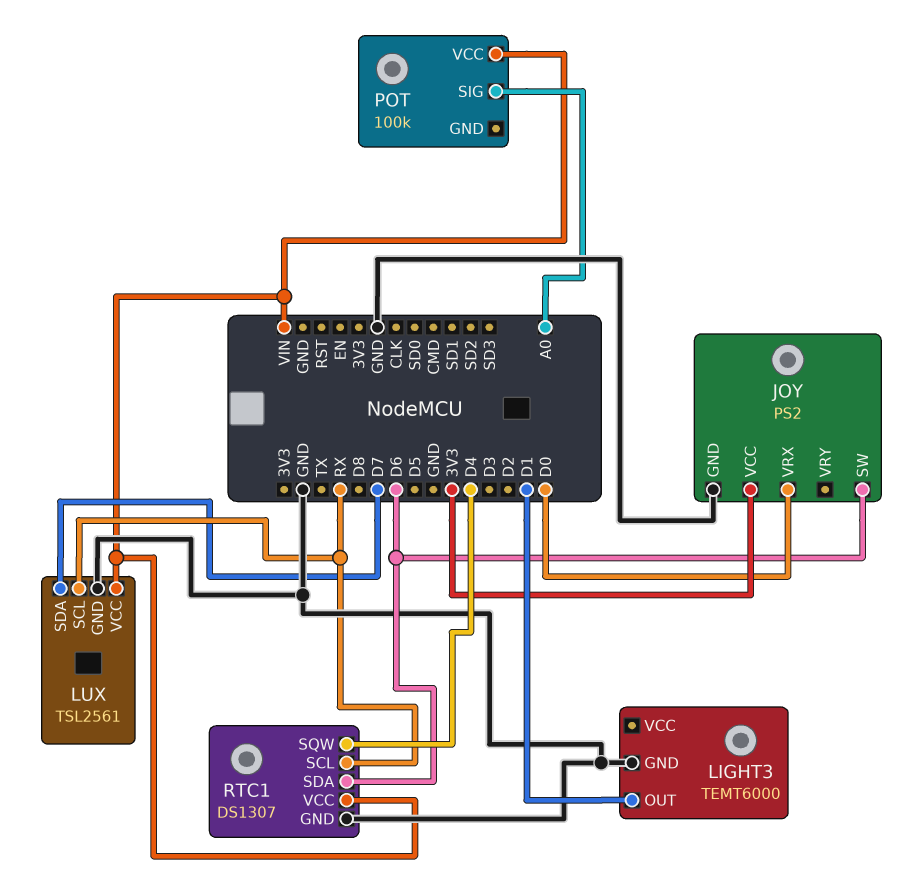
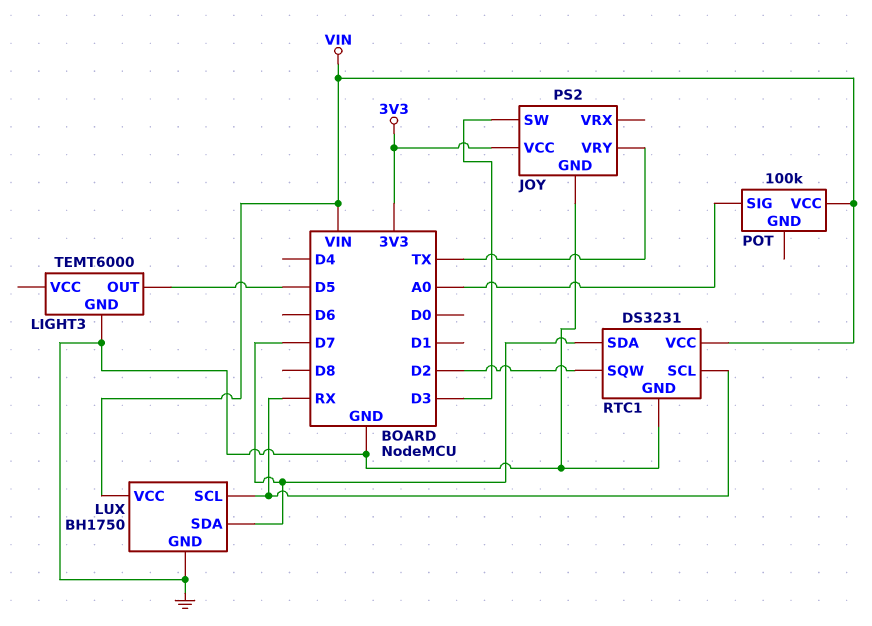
JOY pin SW: D6 -> D3
JOY pin VRX: D0 -> none
JOY pin VRY: none -> TX
LIGHT3 pin OUT: D1 -> D5
LUX: TSL2561 -> BH1750
RTC1: DS1307 -> DS3231
RTC1 pin SDA: D6 -> D7
RTC1 pin SQW: D4 -> D2

